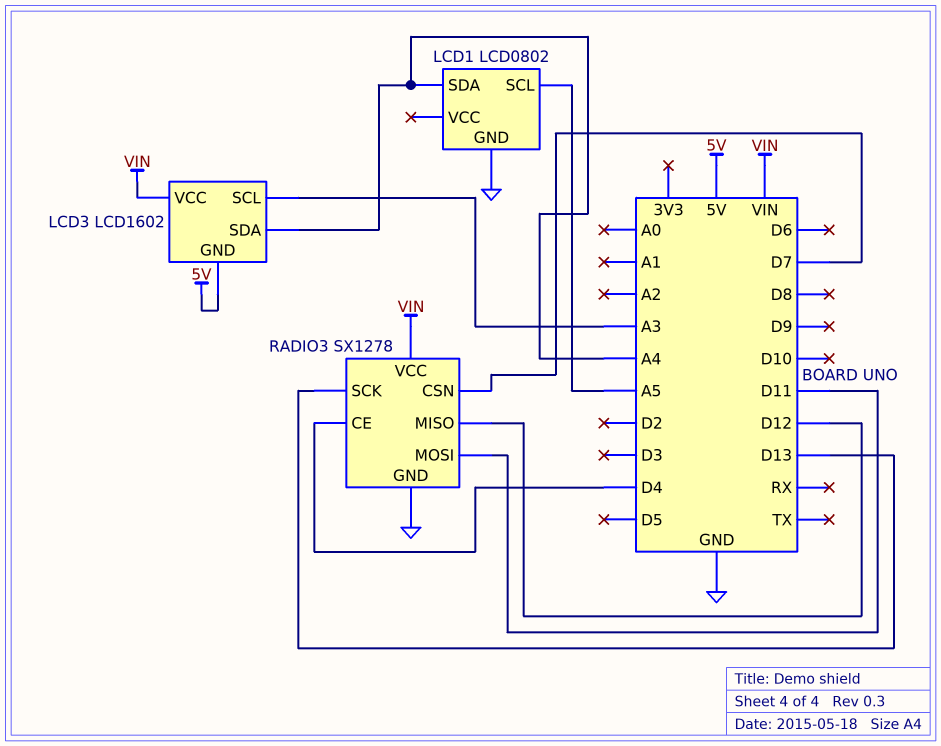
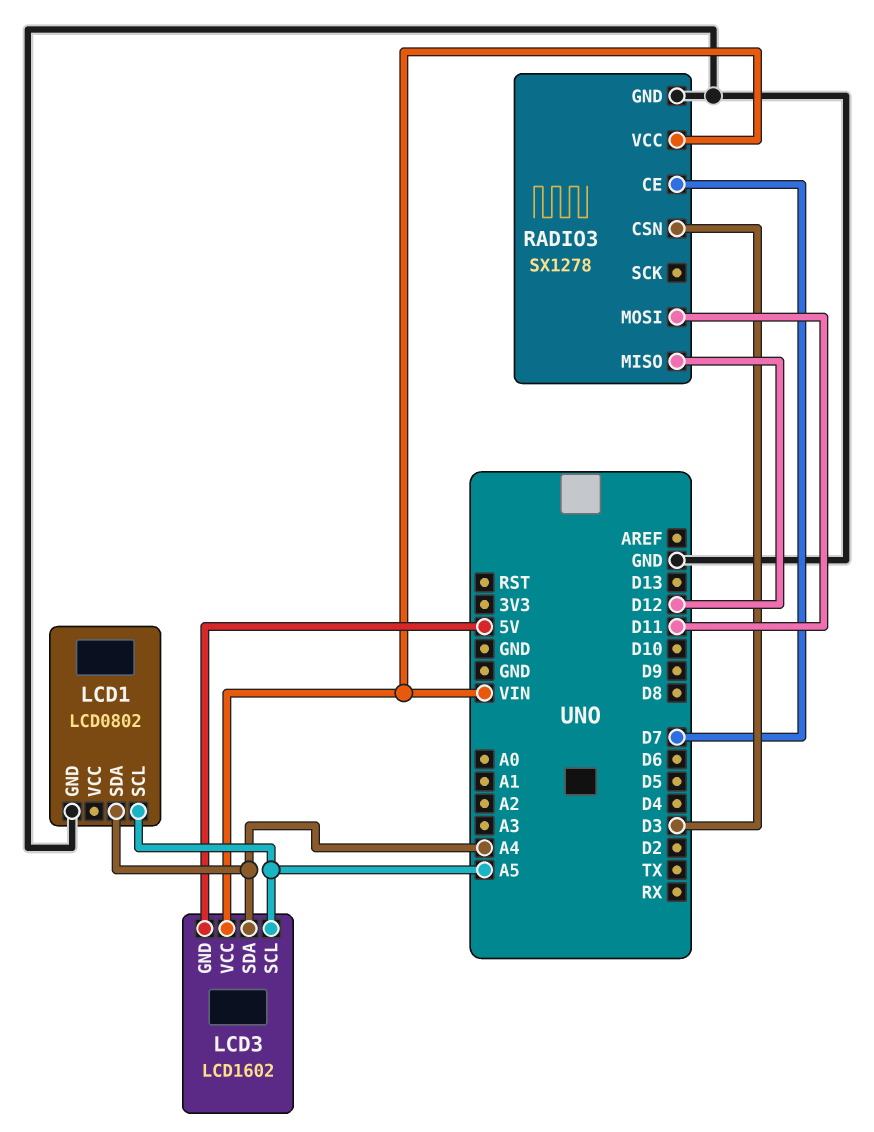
LCD3 pin SCL: A3 -> A5
RADIO3 pin CE: D4 -> D7
RADIO3 pin CSN: D7 -> D3
RADIO3 pin SCK: D13 -> none

